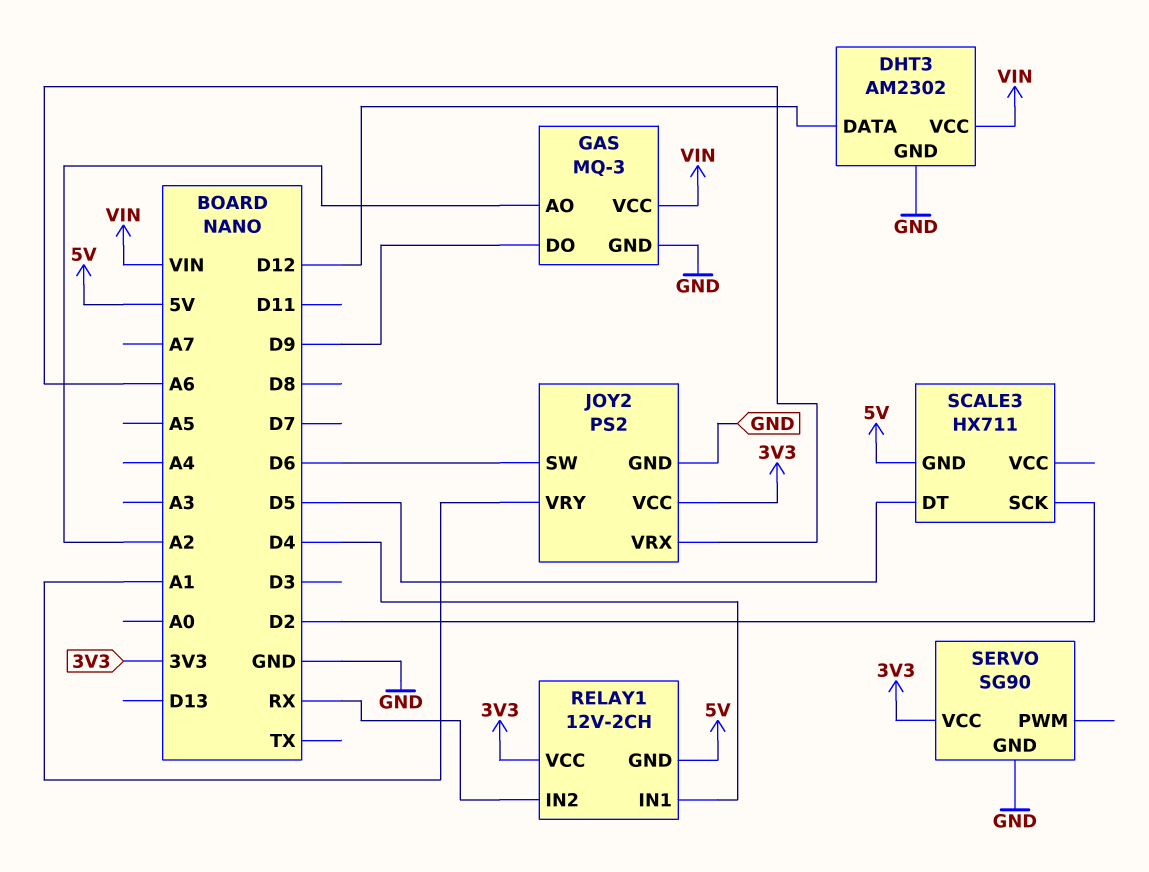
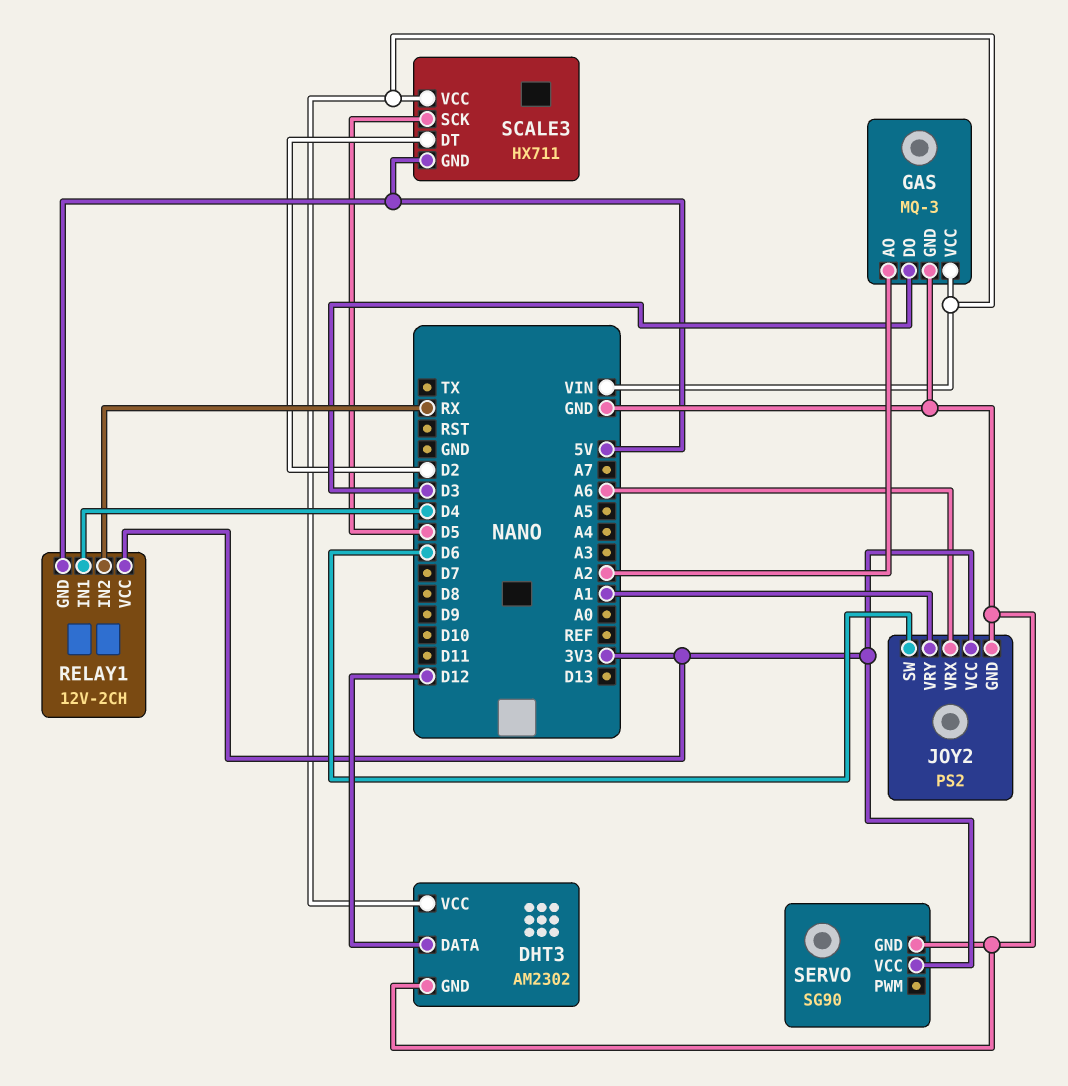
GAS pin DO: D9 -> D3
SCALE3 pin DT: D5 -> D2
SCALE3 pin SCK: D2 -> D5
SCALE3 pin VCC: none -> VIN

